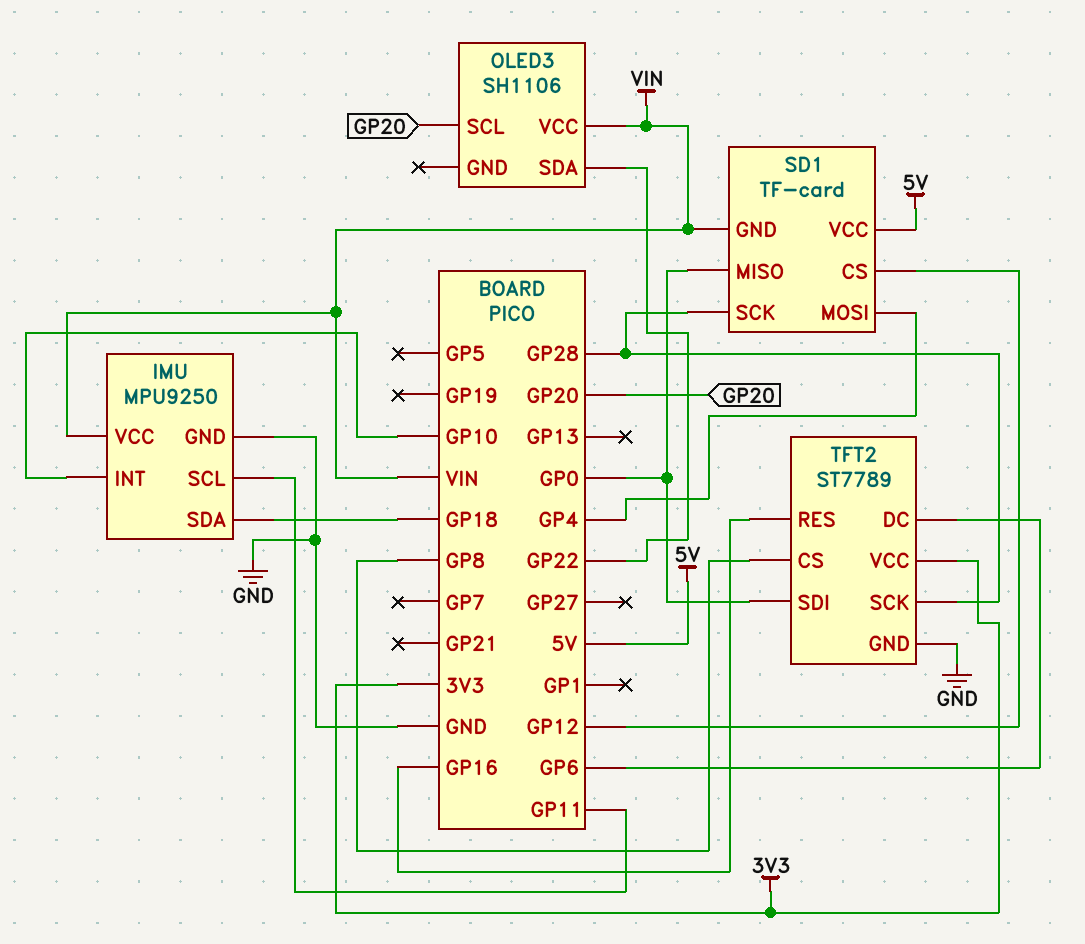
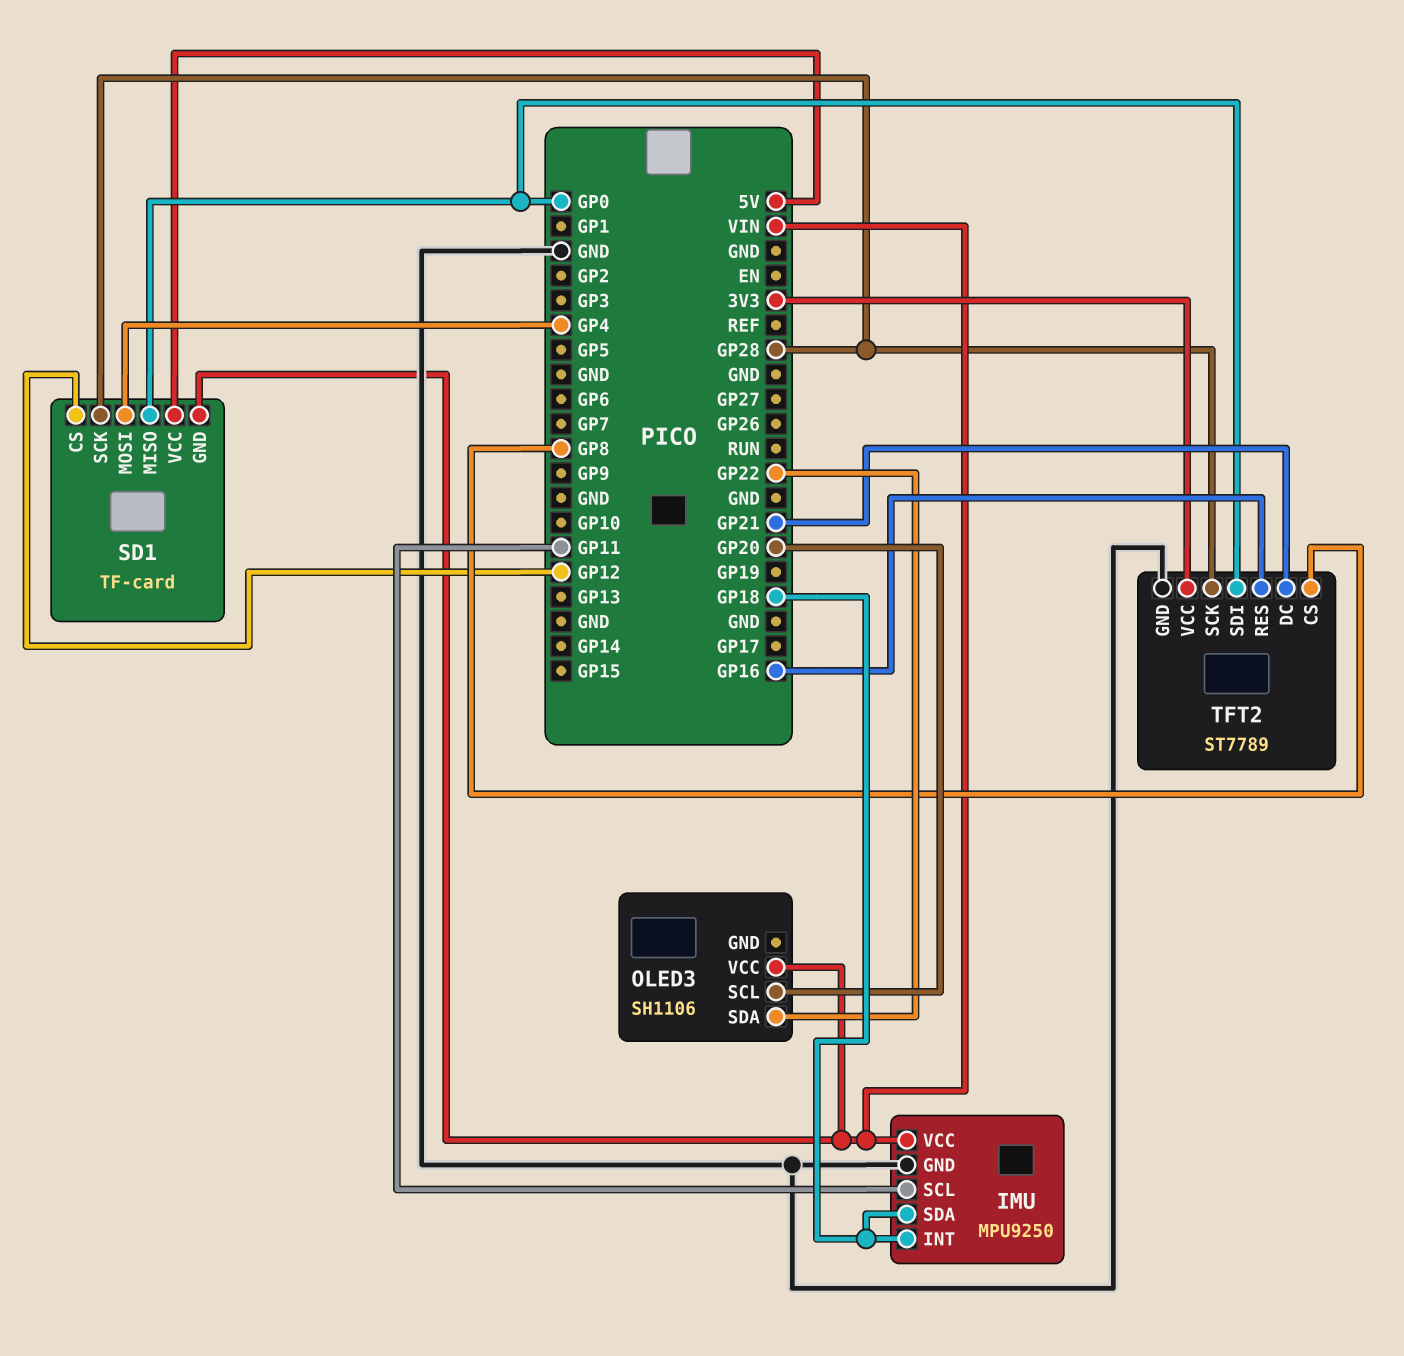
IMU pin INT: GP10 -> GP18
TFT2 pin DC: GP6 -> GP21

